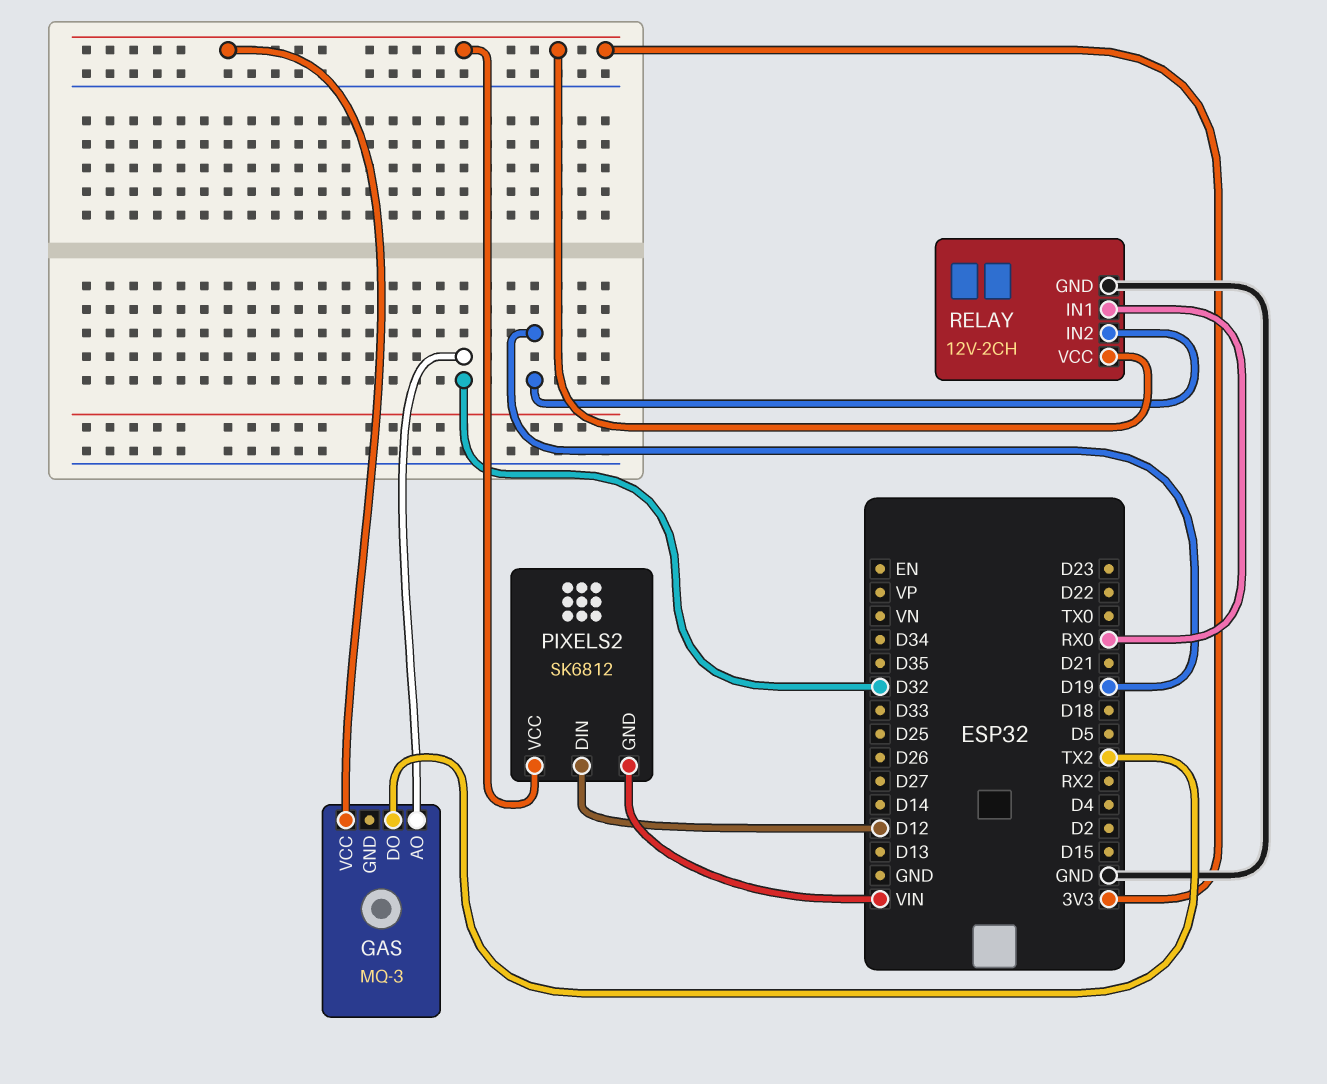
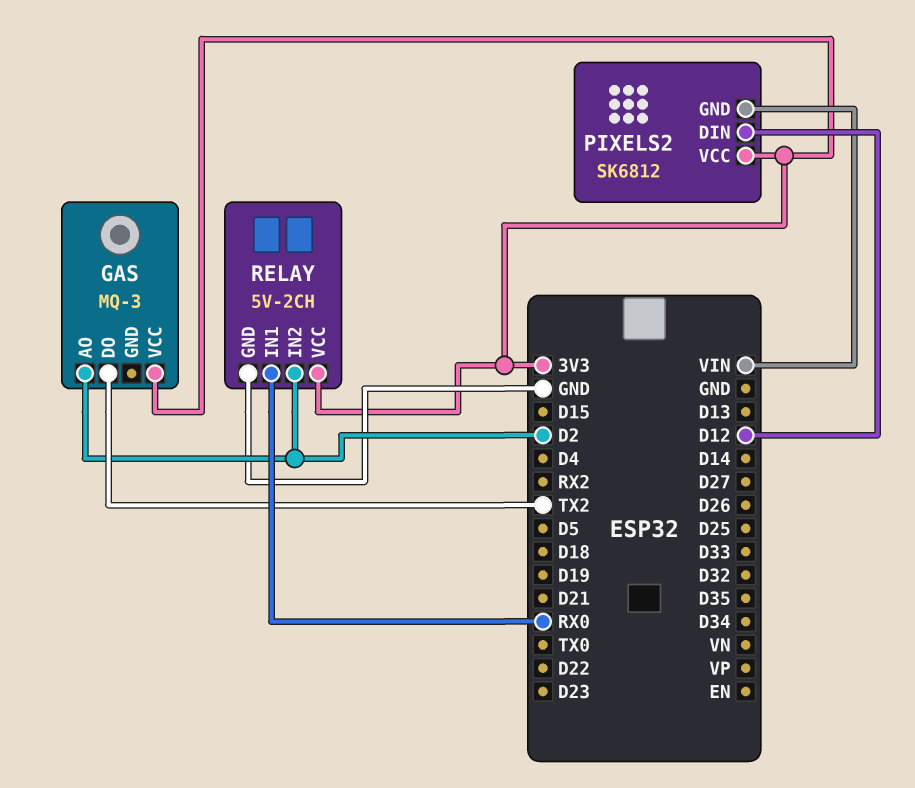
GAS pin AO: D32 -> D2
RELAY: 12V-2CH -> 5V-2CH
RELAY pin IN2: D19 -> D2

